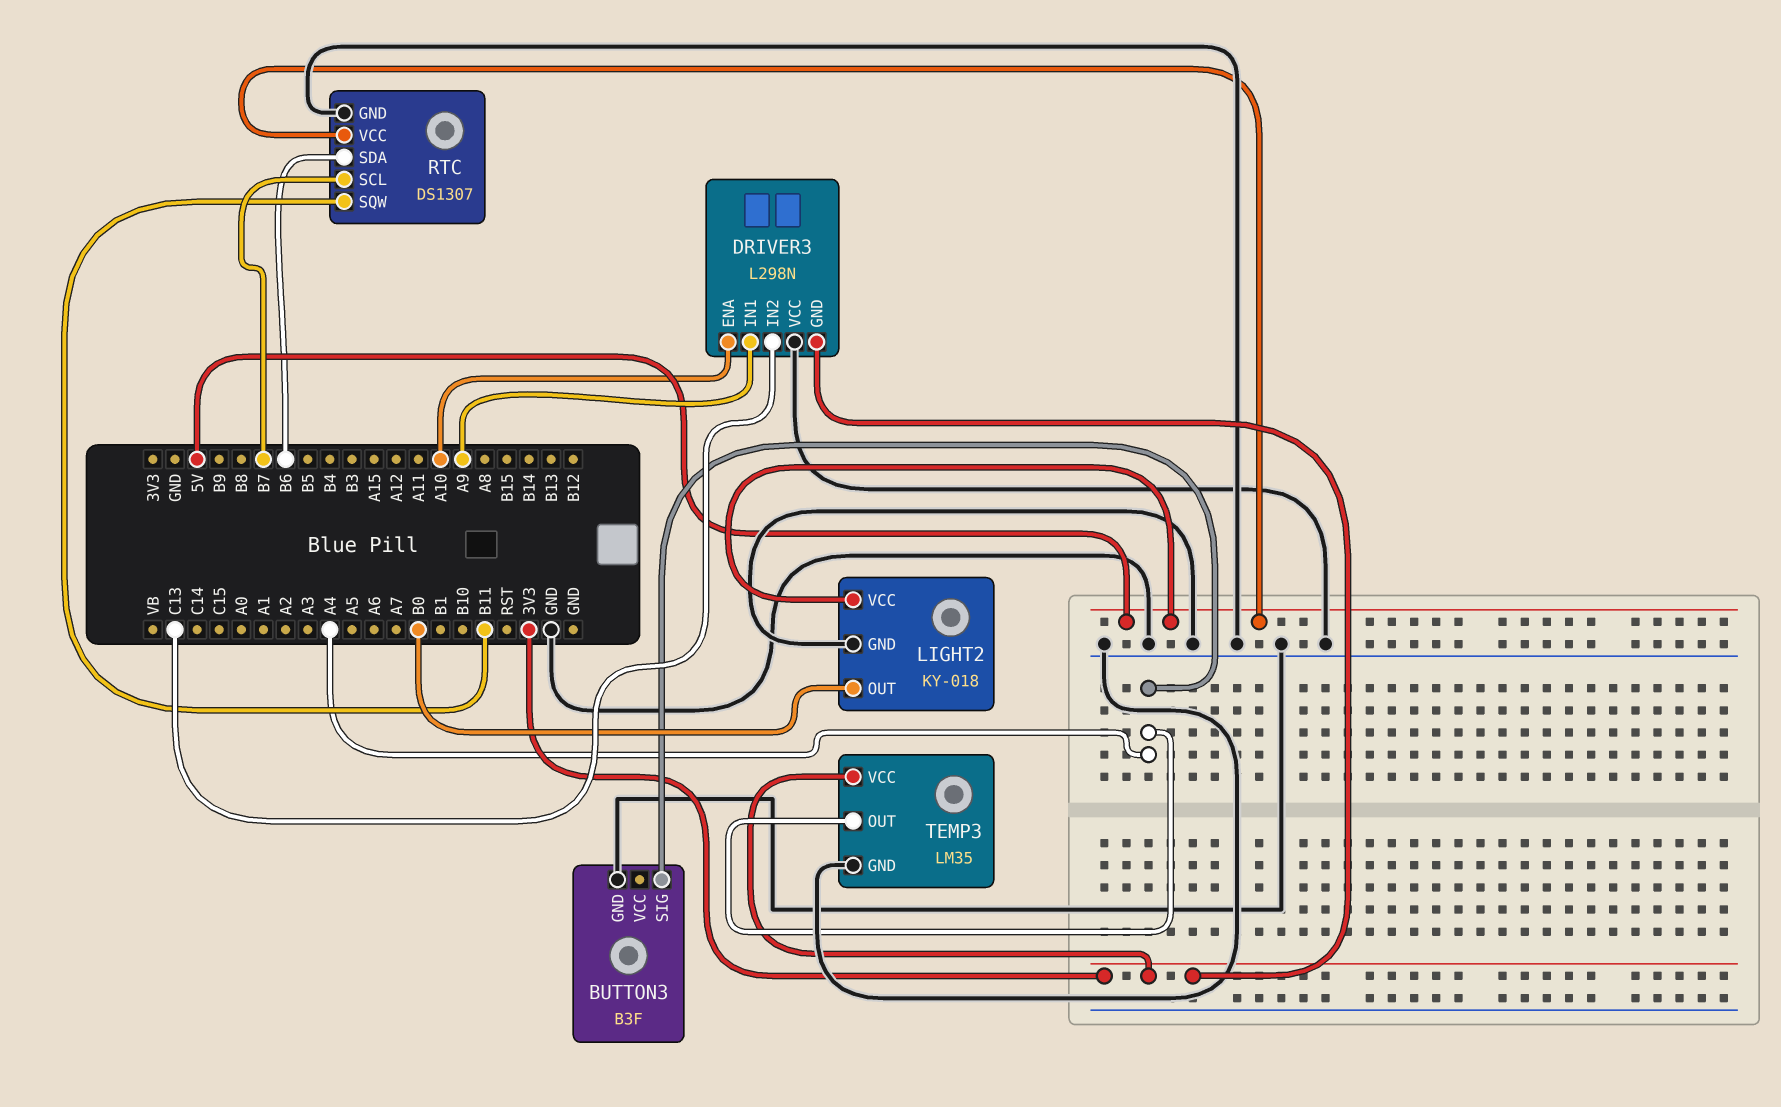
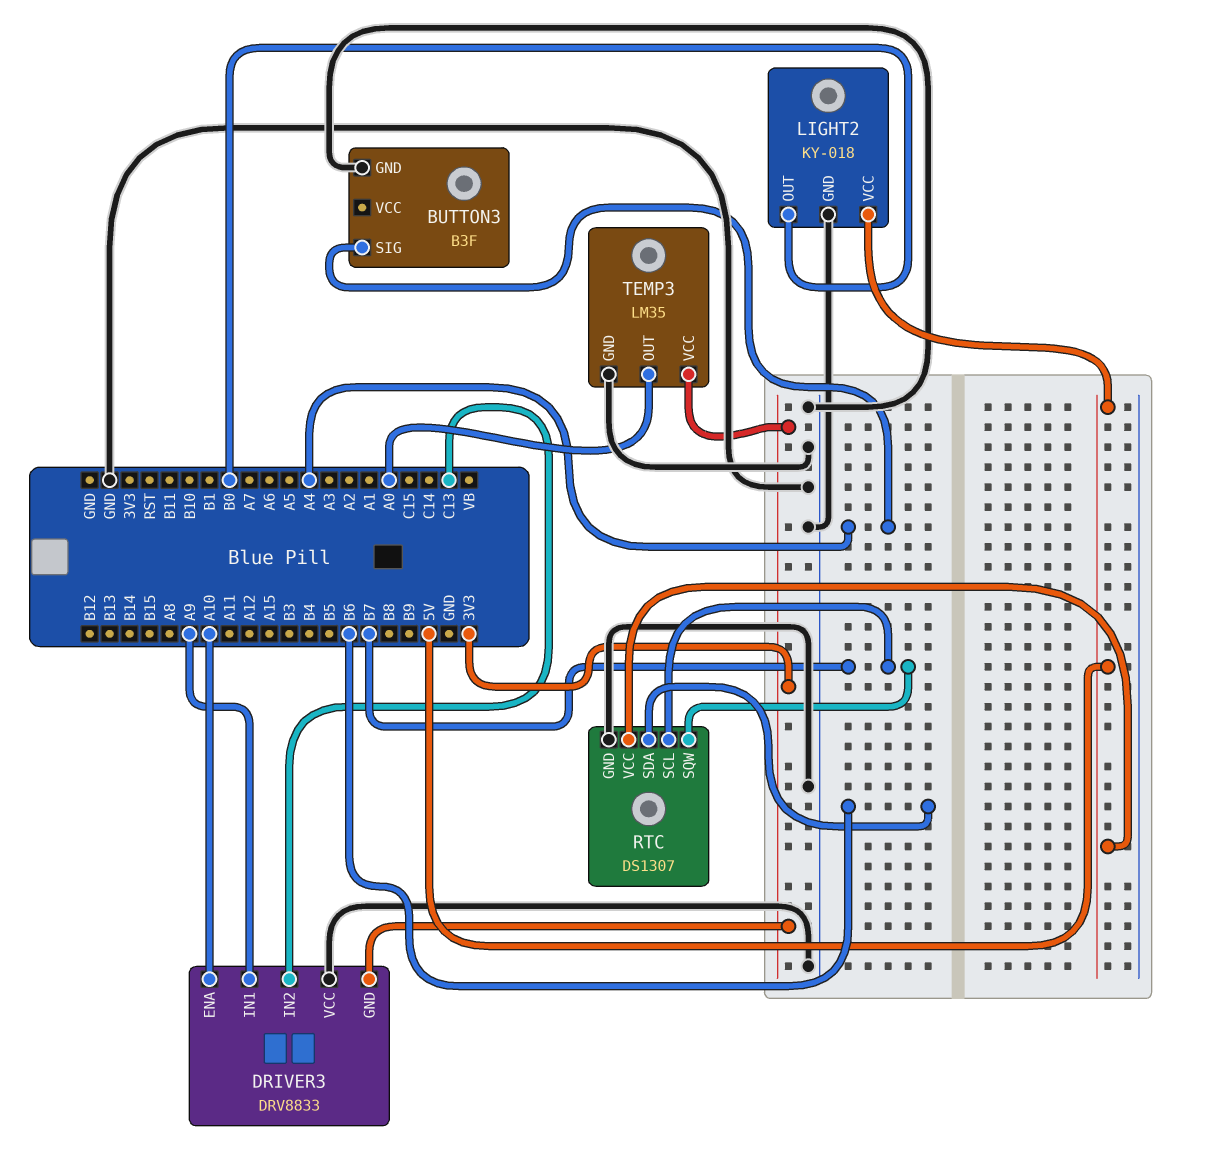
DRIVER3: L298N -> DRV8833
RTC pin SQW: B11 -> B7
TEMP3 pin OUT: A4 -> A0

